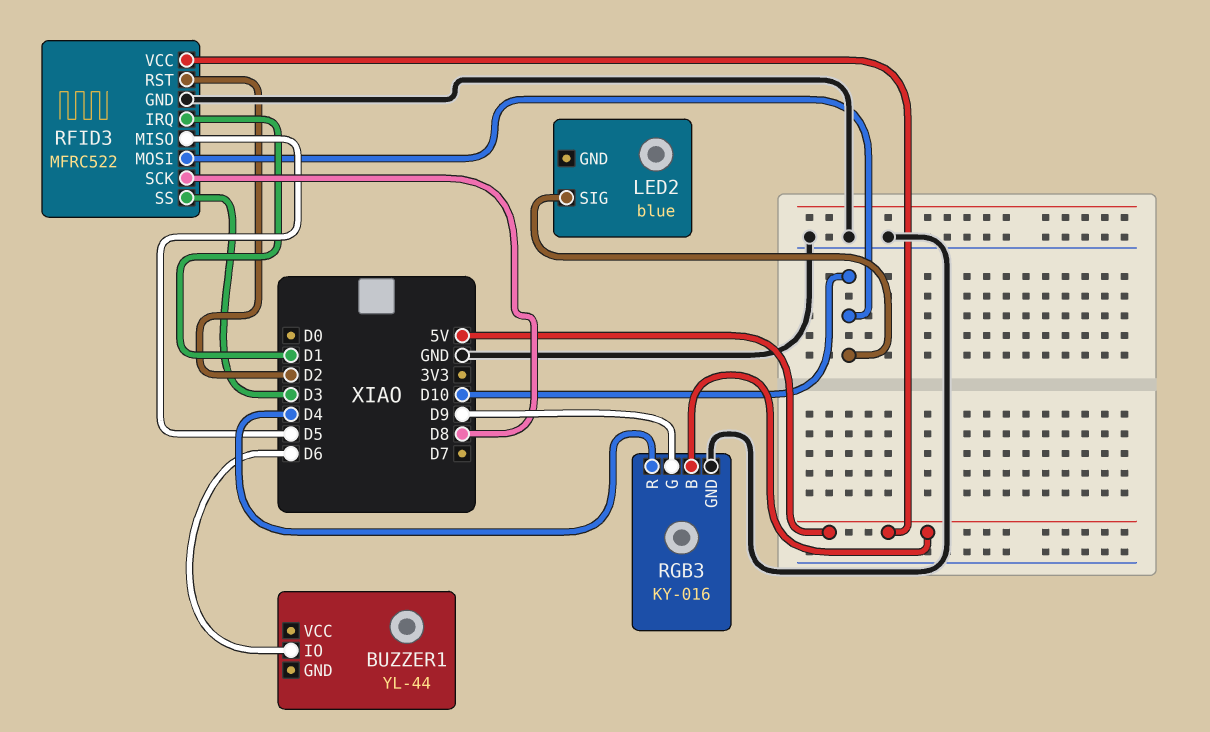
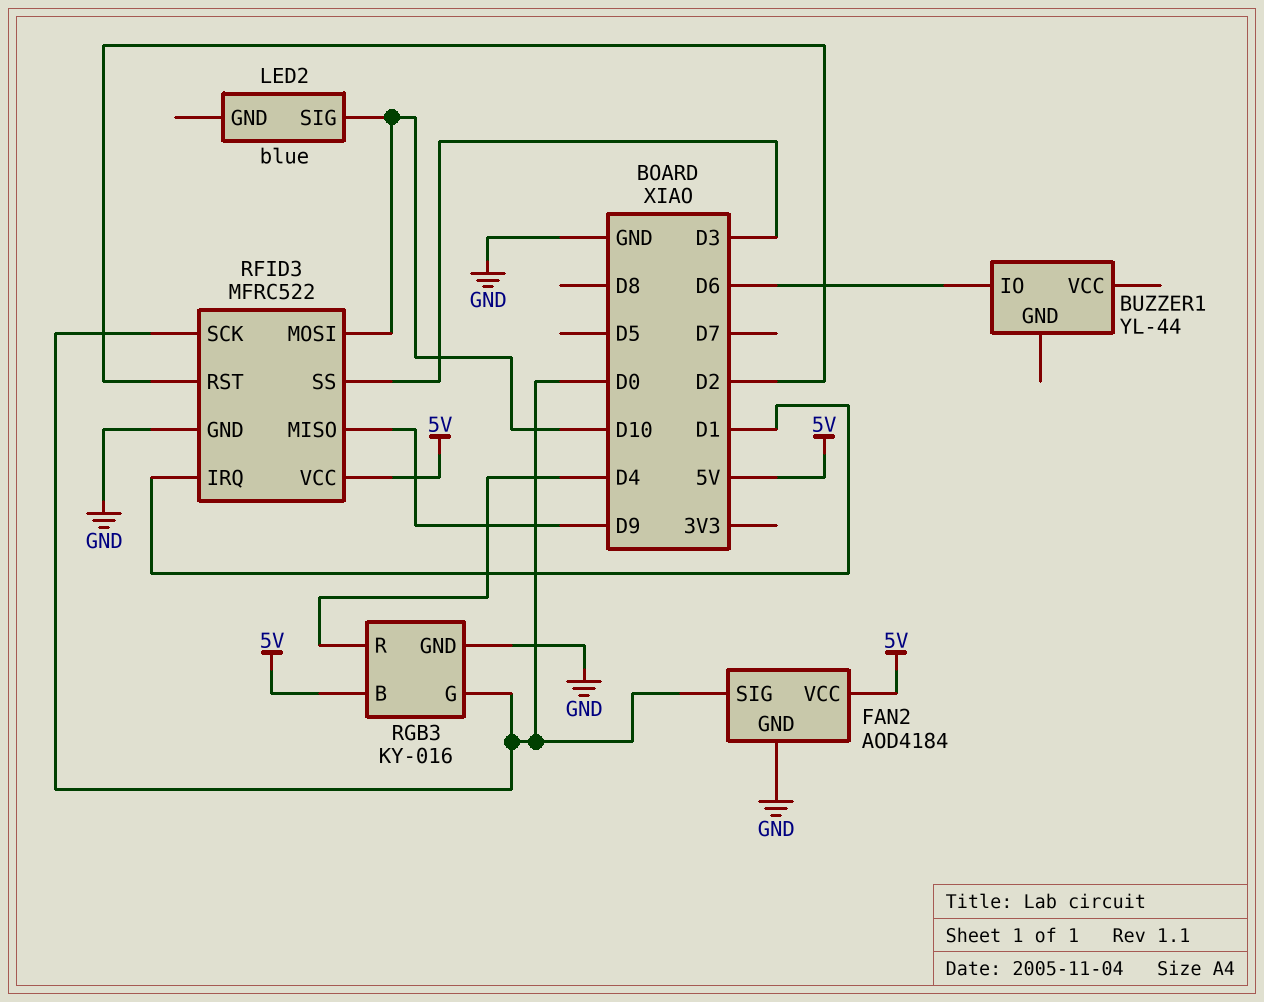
FAN2: none -> AOD4184
FAN2 pin GND: none -> GND
FAN2 pin SIG: none -> D0
FAN2 pin VCC: none -> 5V
RFID3 pin MISO: D5 -> D9
RFID3 pin SCK: D8 -> D0
RGB3 pin G: D9 -> D0

